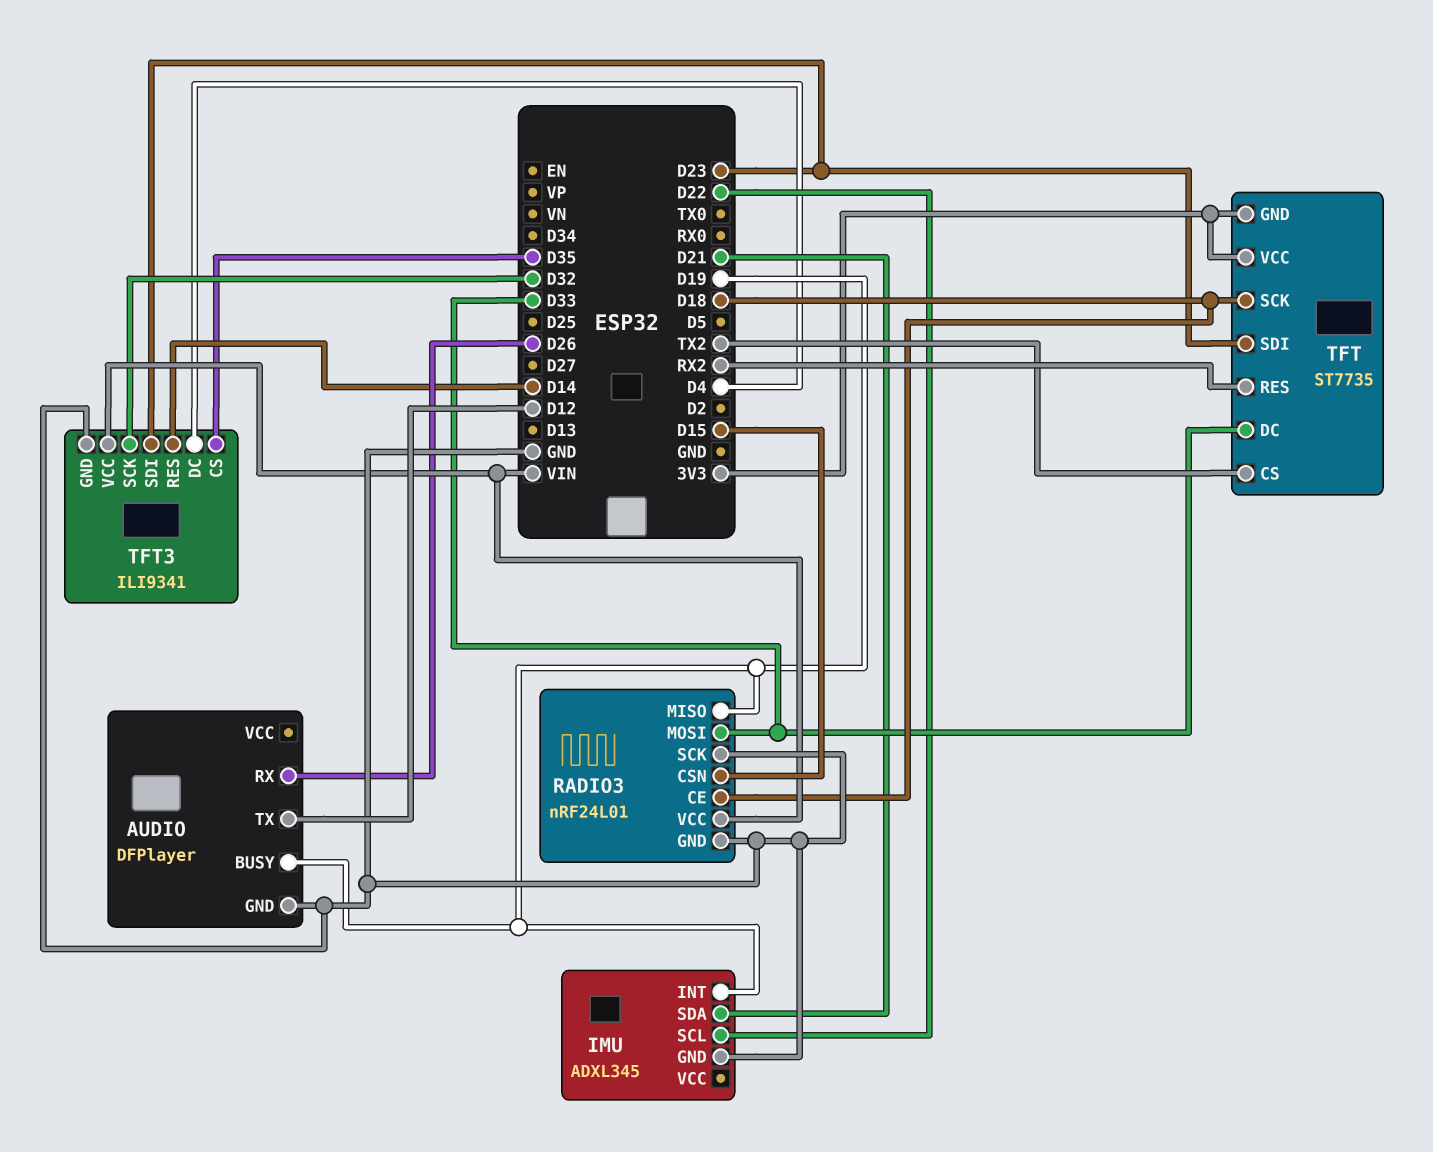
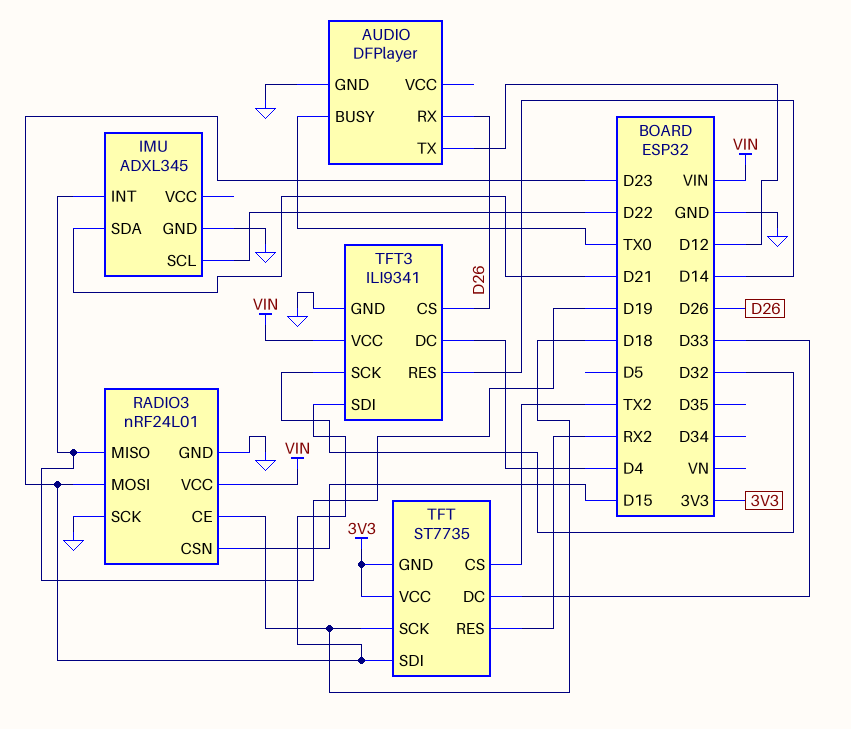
AUDIO pin BUSY: D19 -> TX0
RADIO3 pin MOSI: D33 -> D23
TFT3 pin CS: D35 -> D26

